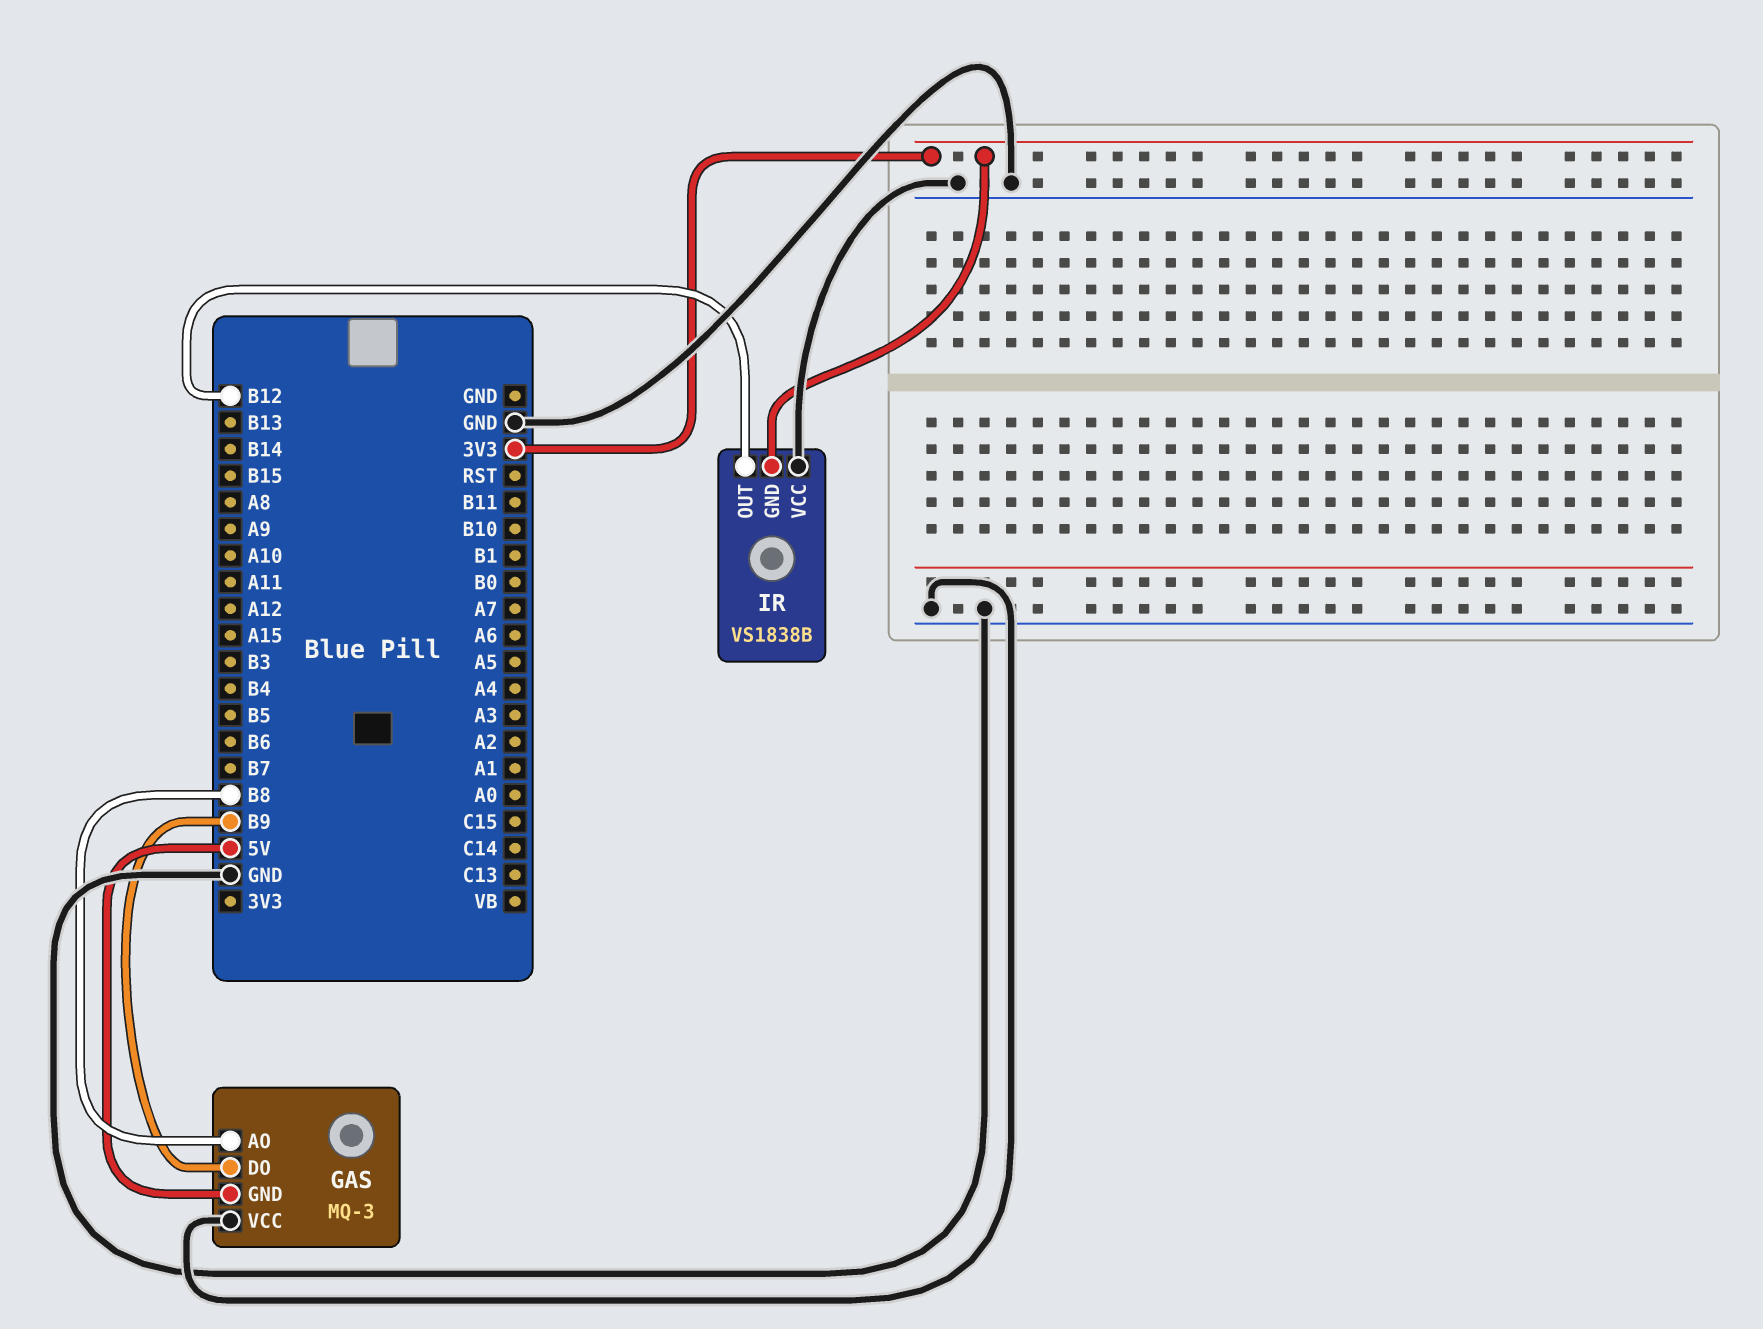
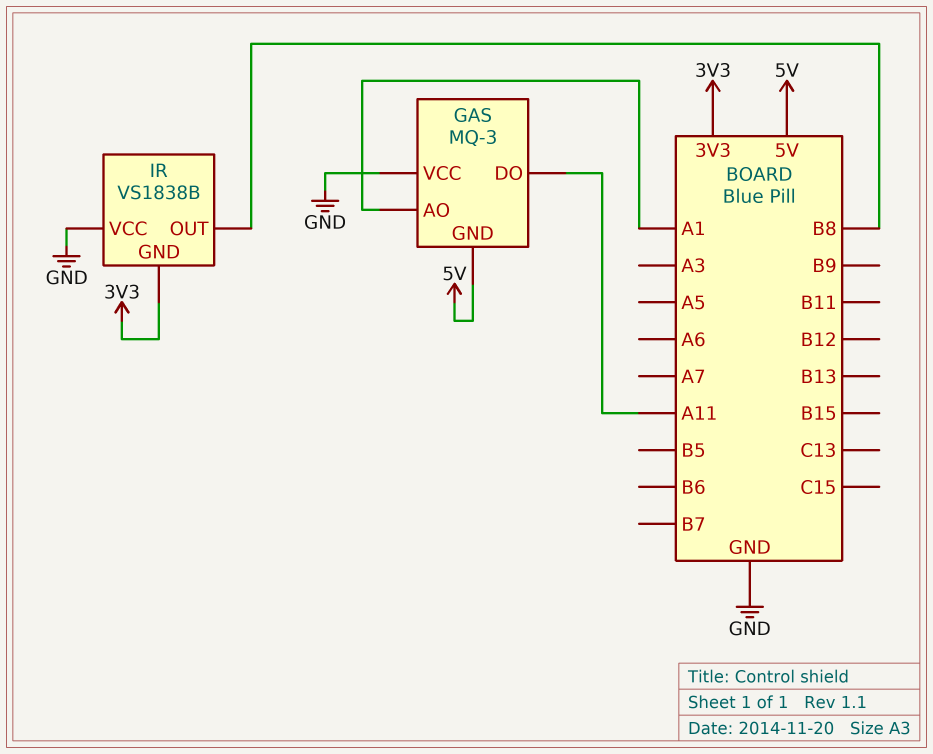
GAS pin AO: B8 -> A1
GAS pin DO: B9 -> A11
IR pin OUT: B12 -> B8

